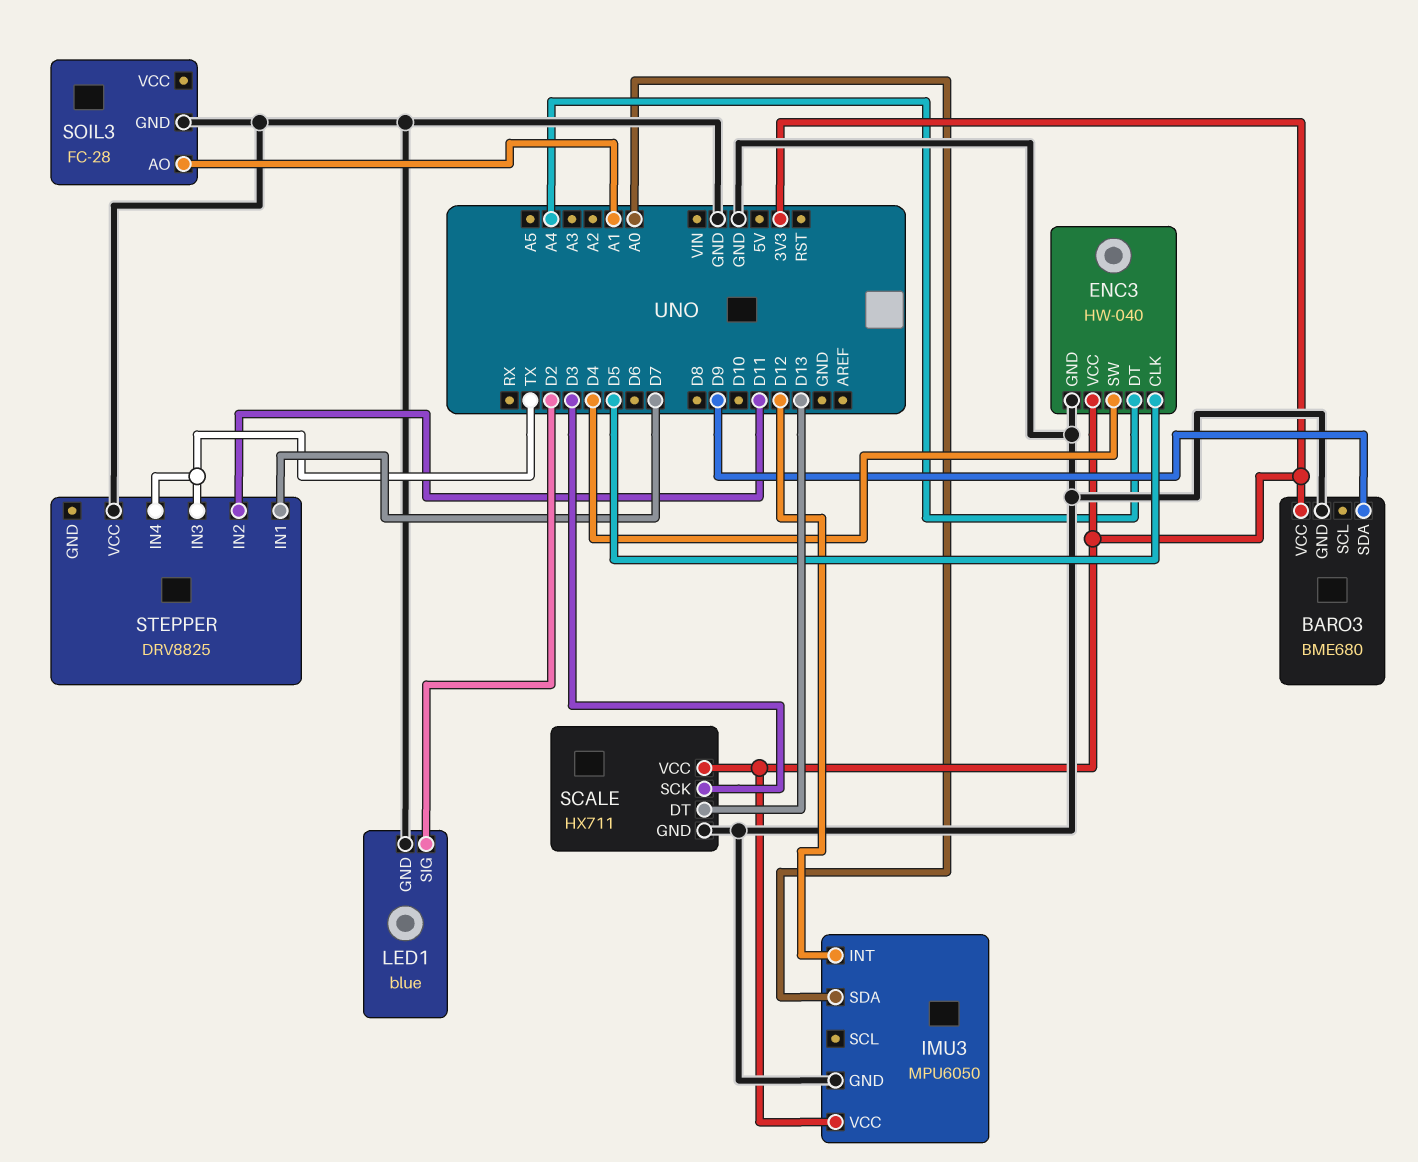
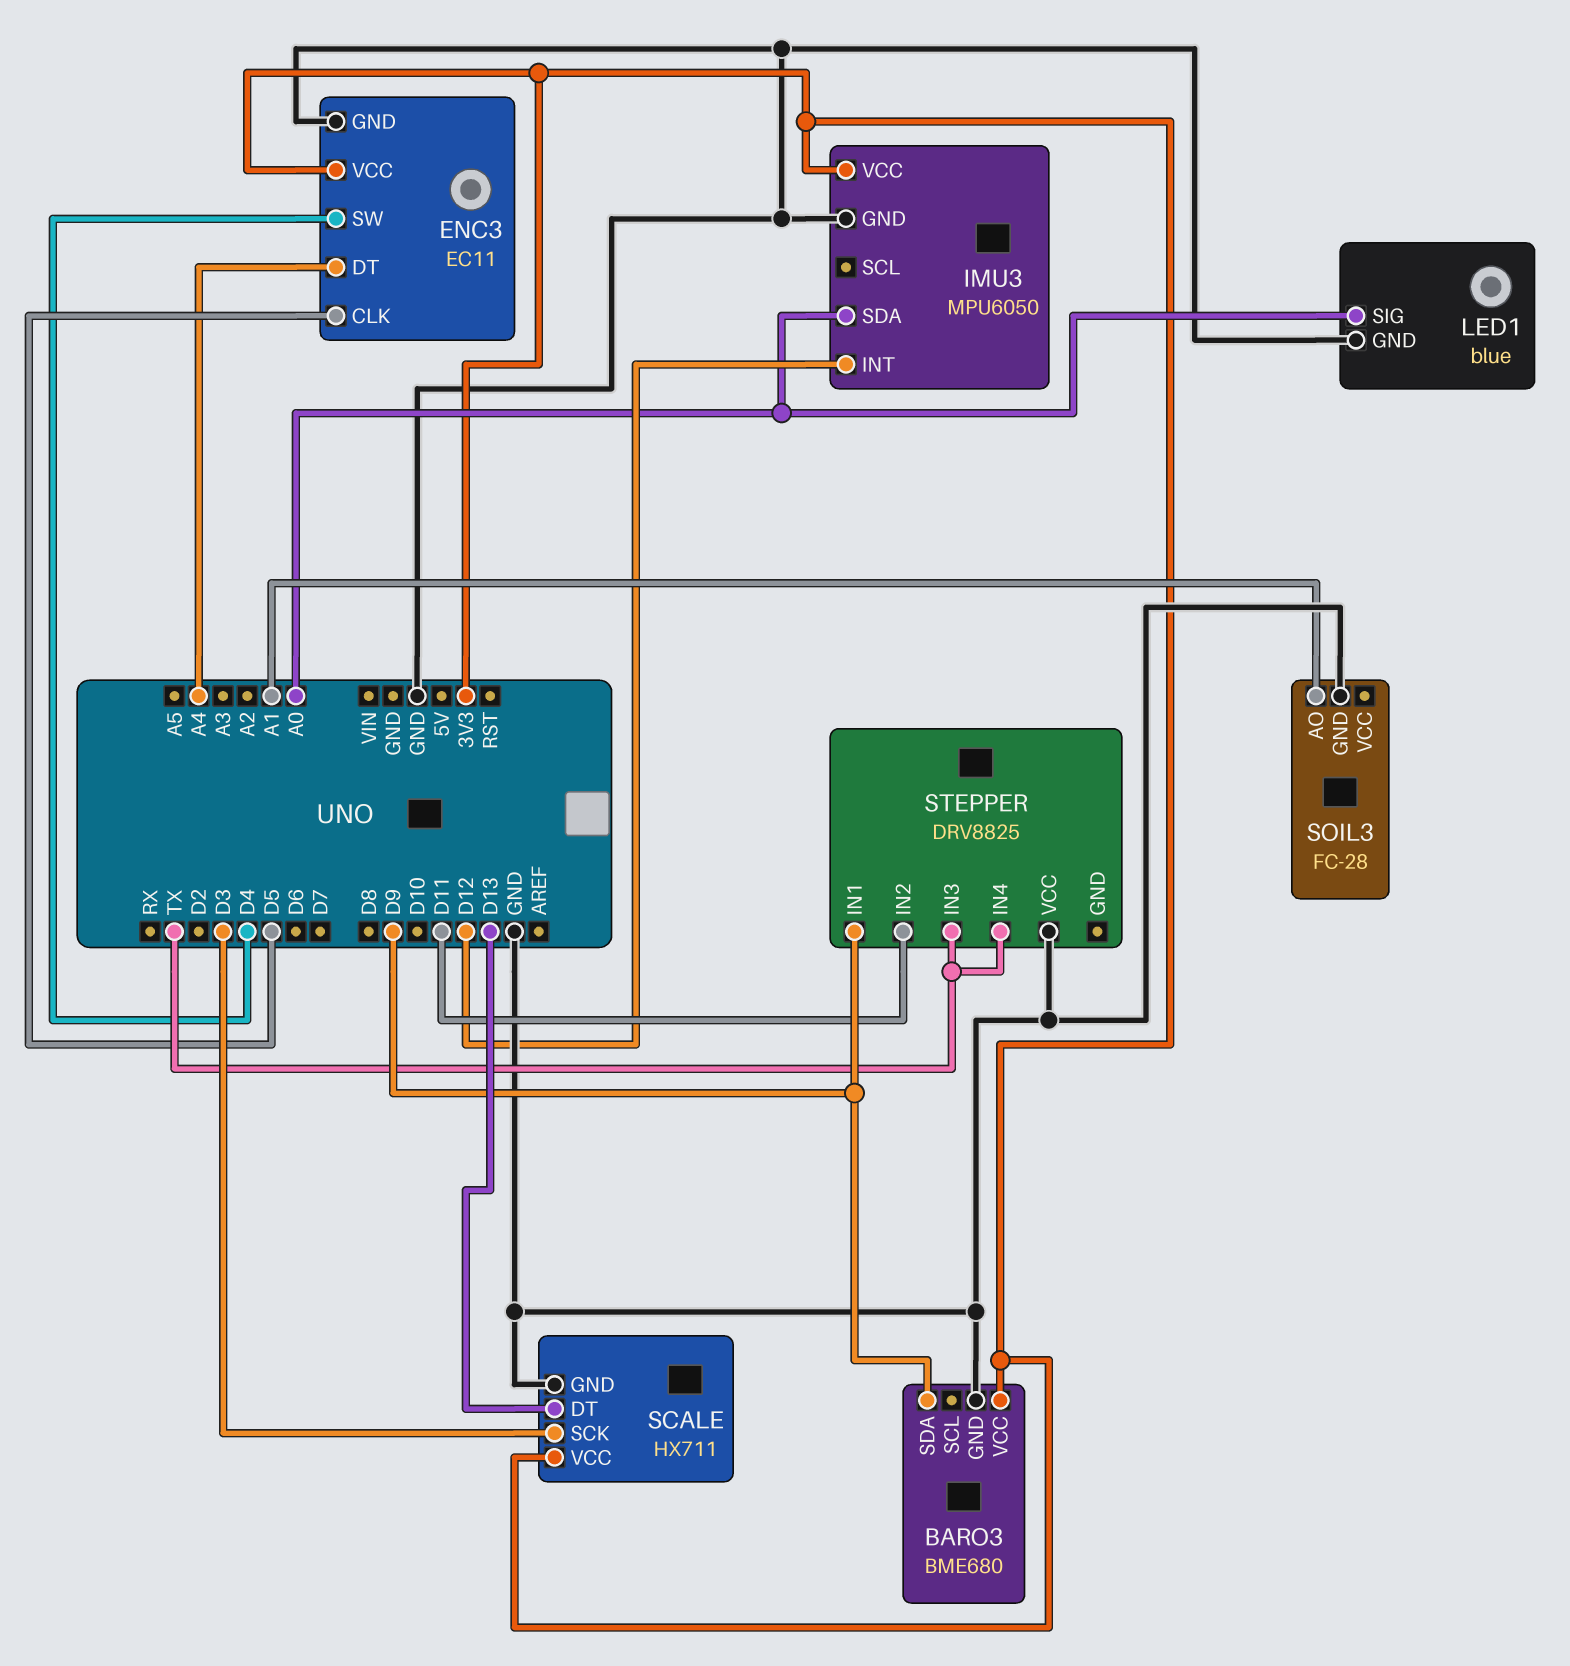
ENC3: HW-040 -> EC11
LED1 pin SIG: D2 -> A0
STEPPER pin IN1: D7 -> D9

